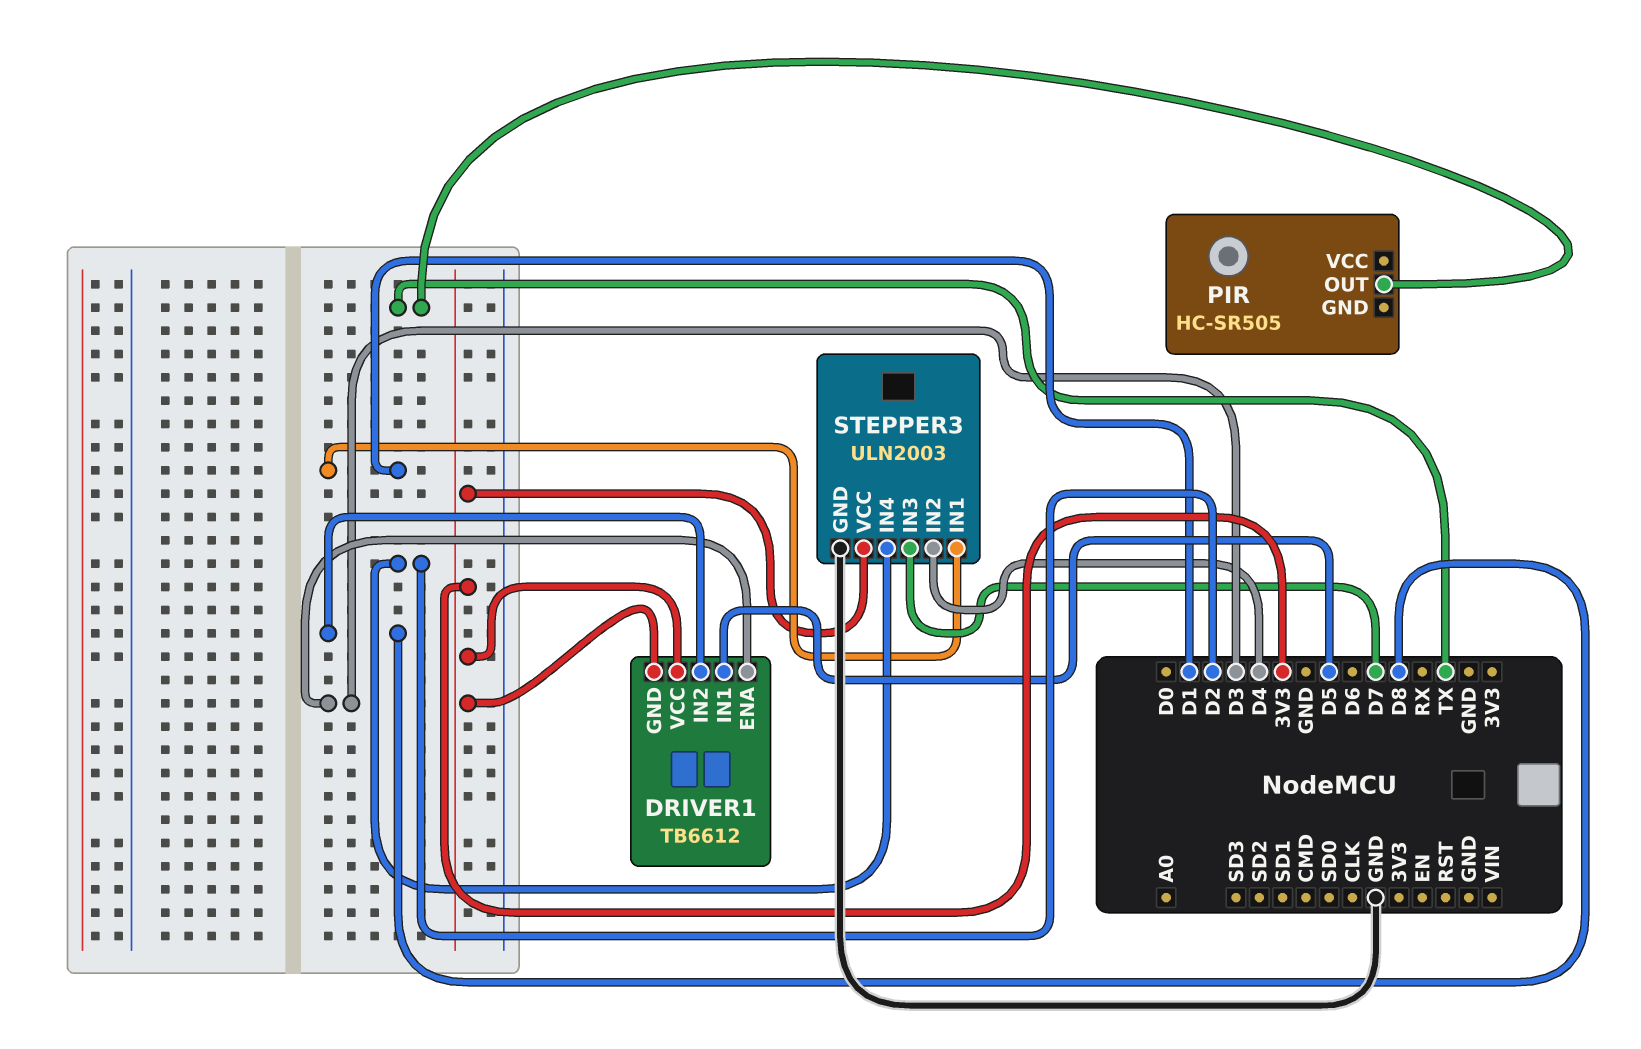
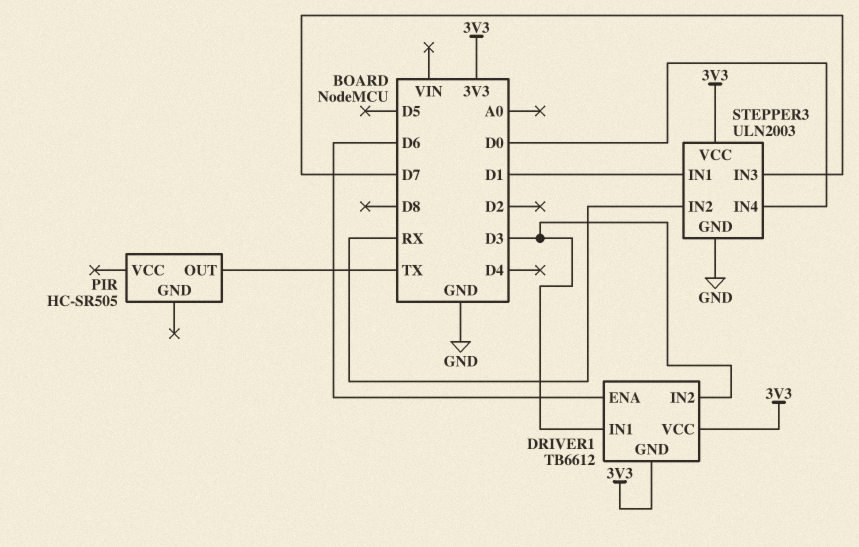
DRIVER1 pin ENA: D3 -> D6
DRIVER1 pin IN1: D5 -> D3
DRIVER1 pin IN2: D8 -> D3
STEPPER3 pin IN2: D4 -> RX
STEPPER3 pin IN4: D2 -> D0

